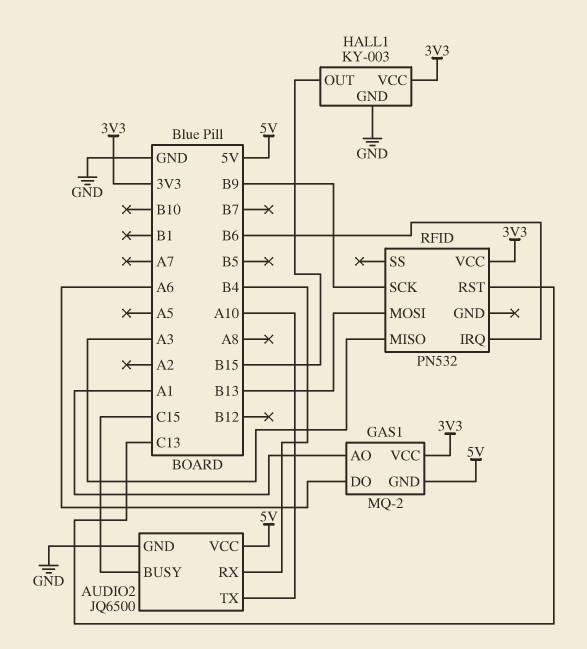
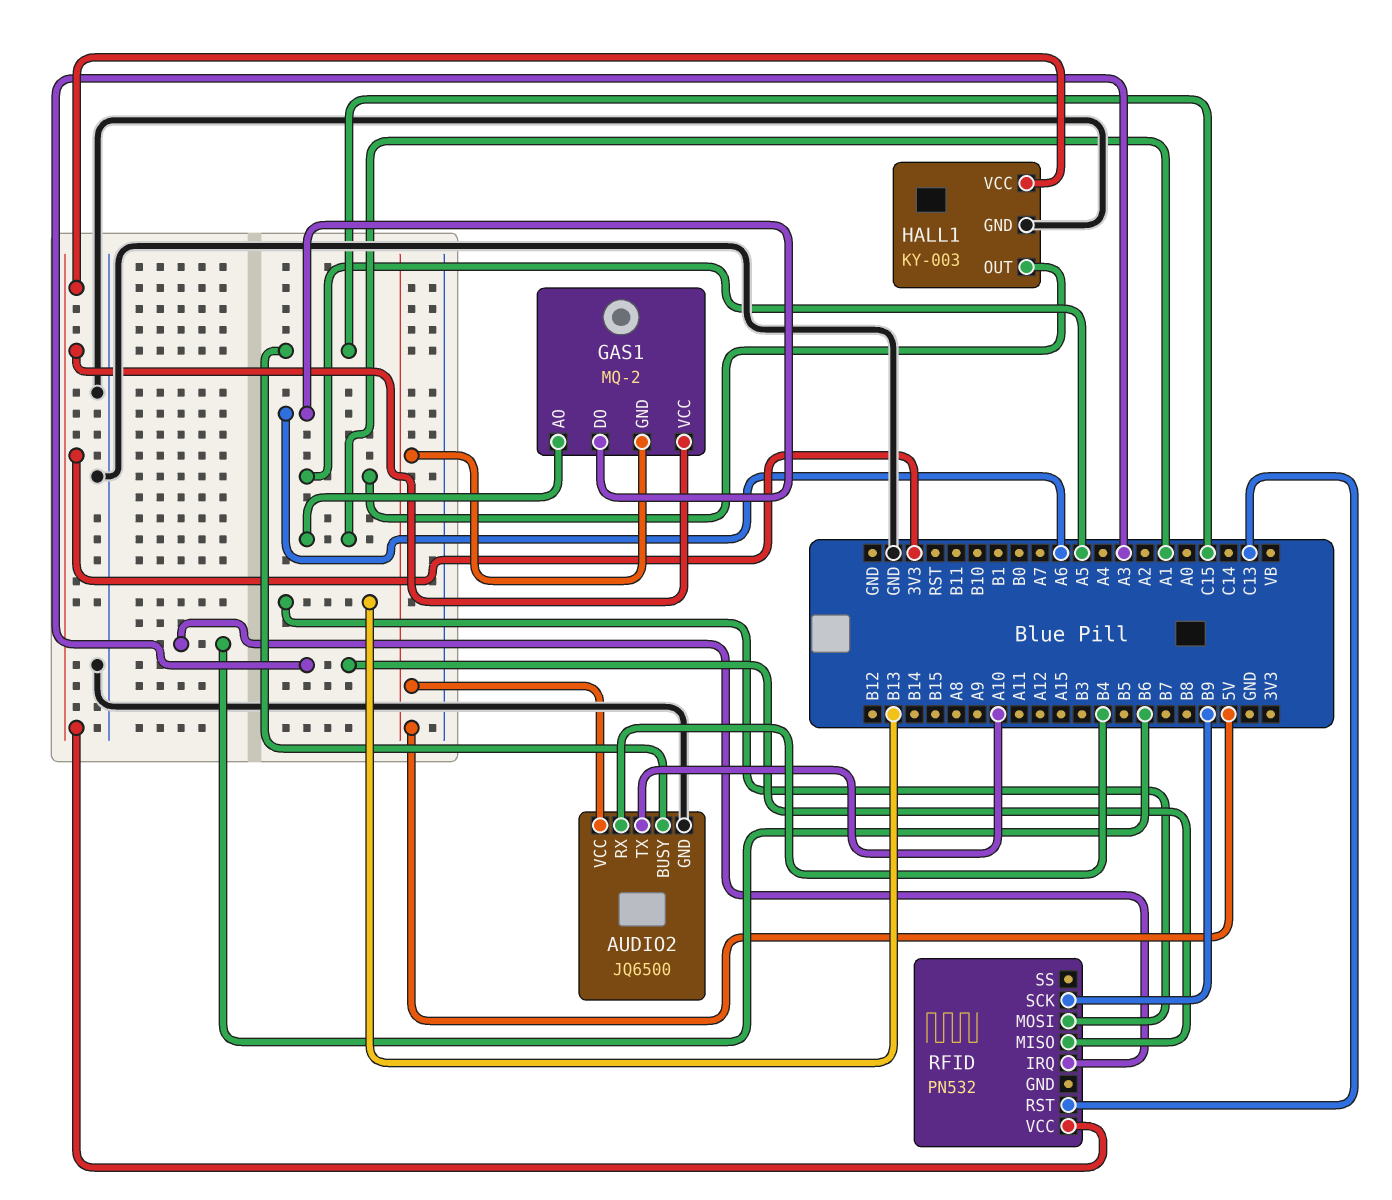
HALL1 pin OUT: B15 -> A5

